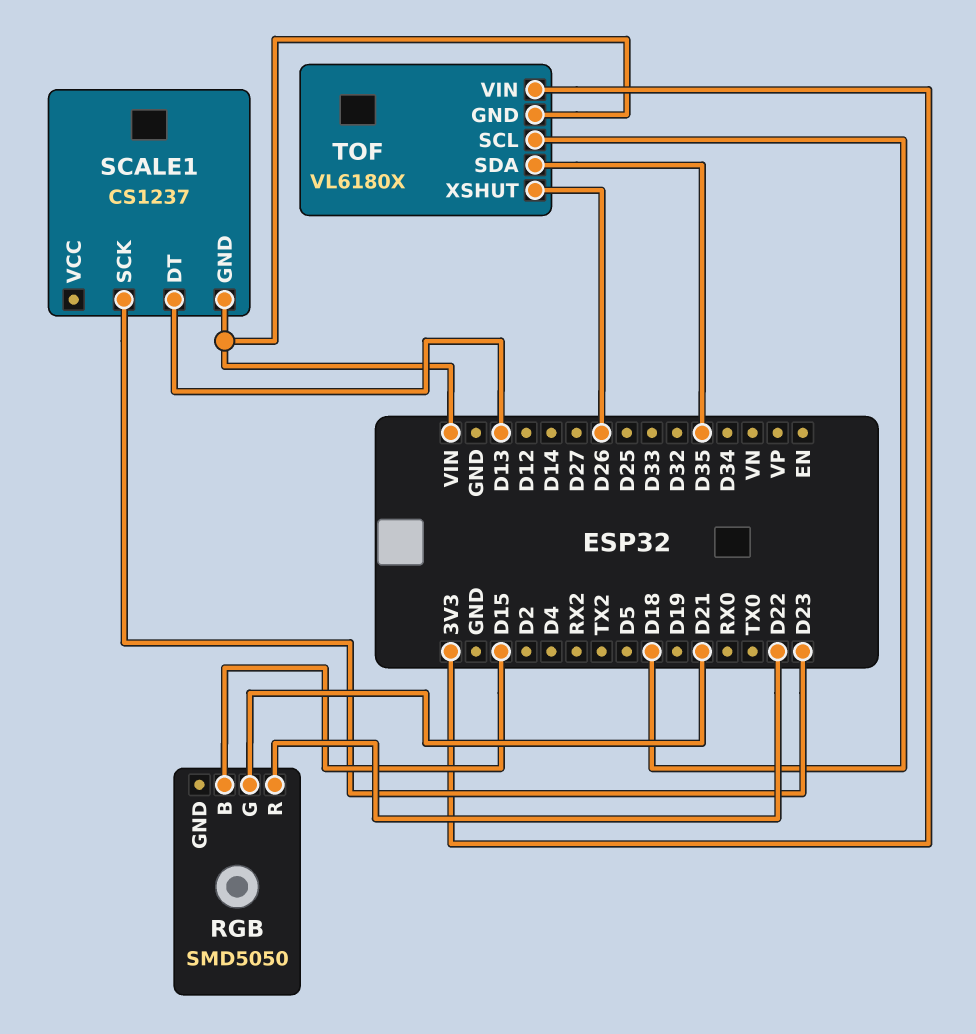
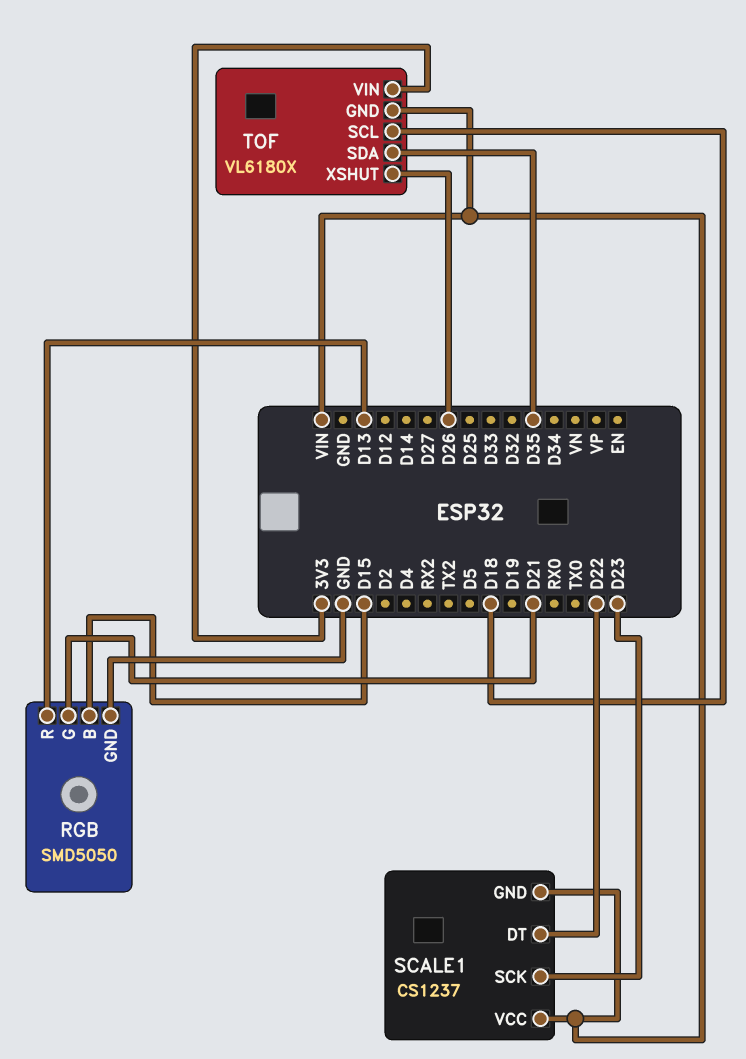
RGB pin GND: none -> GND
RGB pin R: D22 -> D13
SCALE1 pin DT: D13 -> D22
SCALE1 pin VCC: none -> VIN

